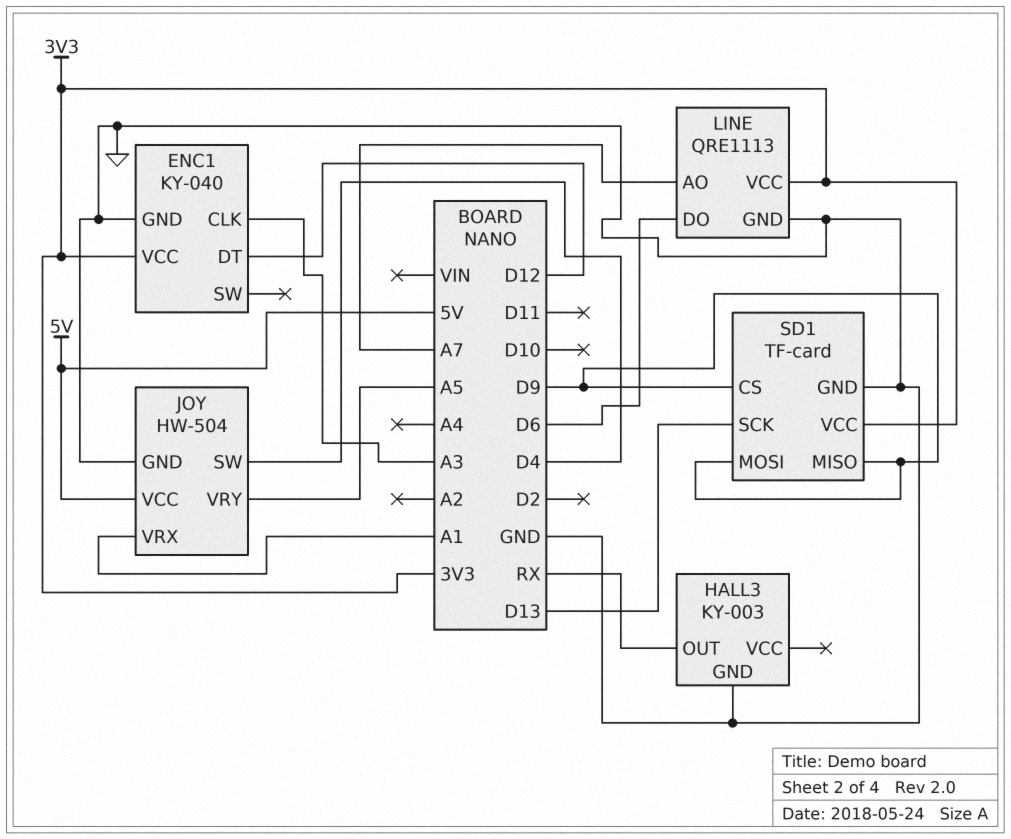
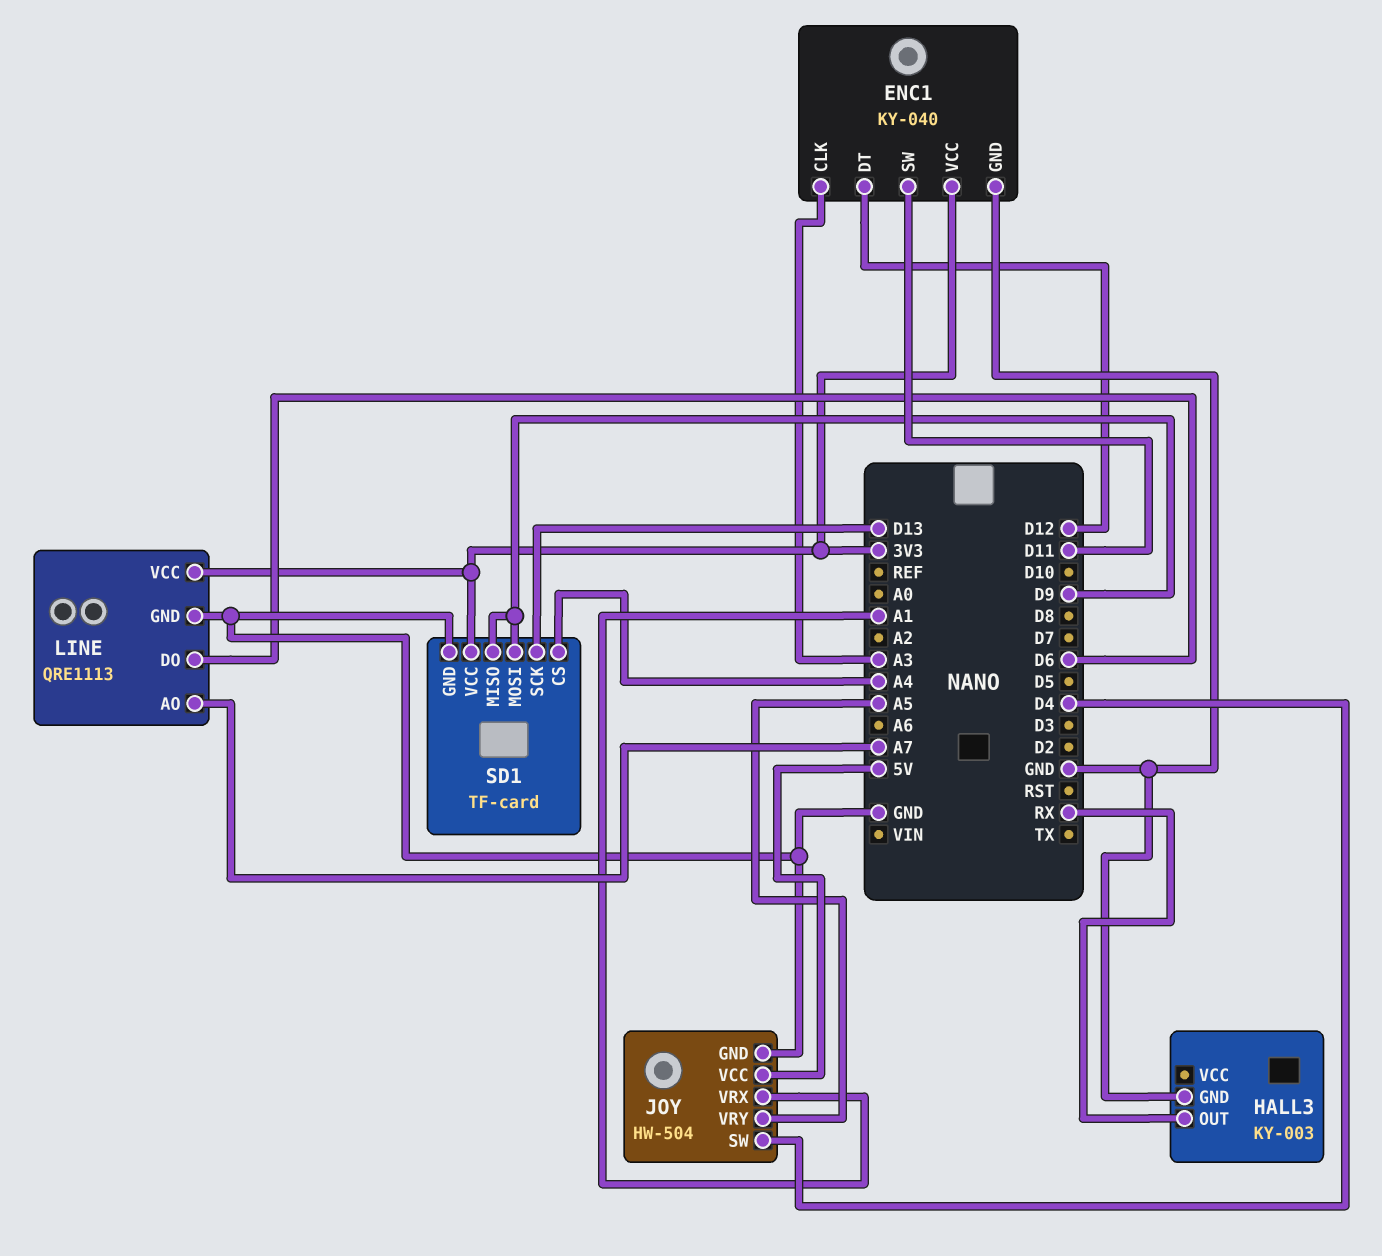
ENC1 pin SW: none -> D11
SD1 pin CS: D9 -> A4

